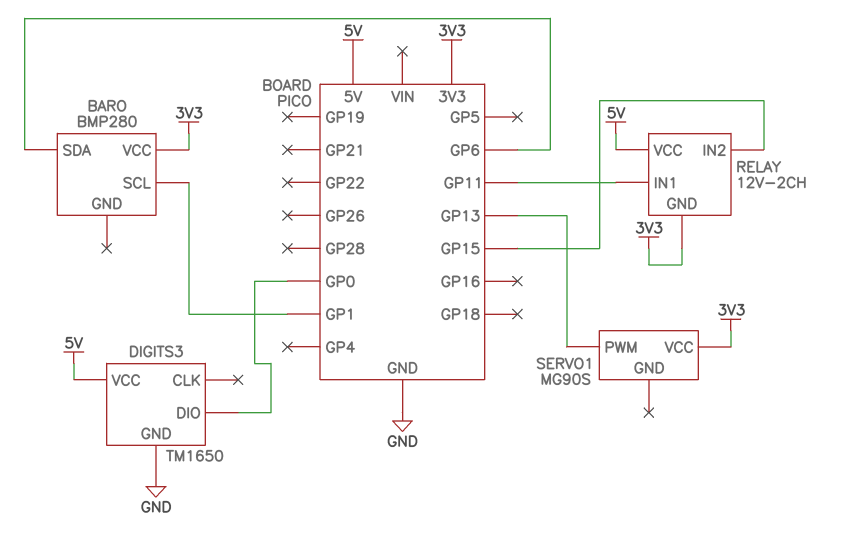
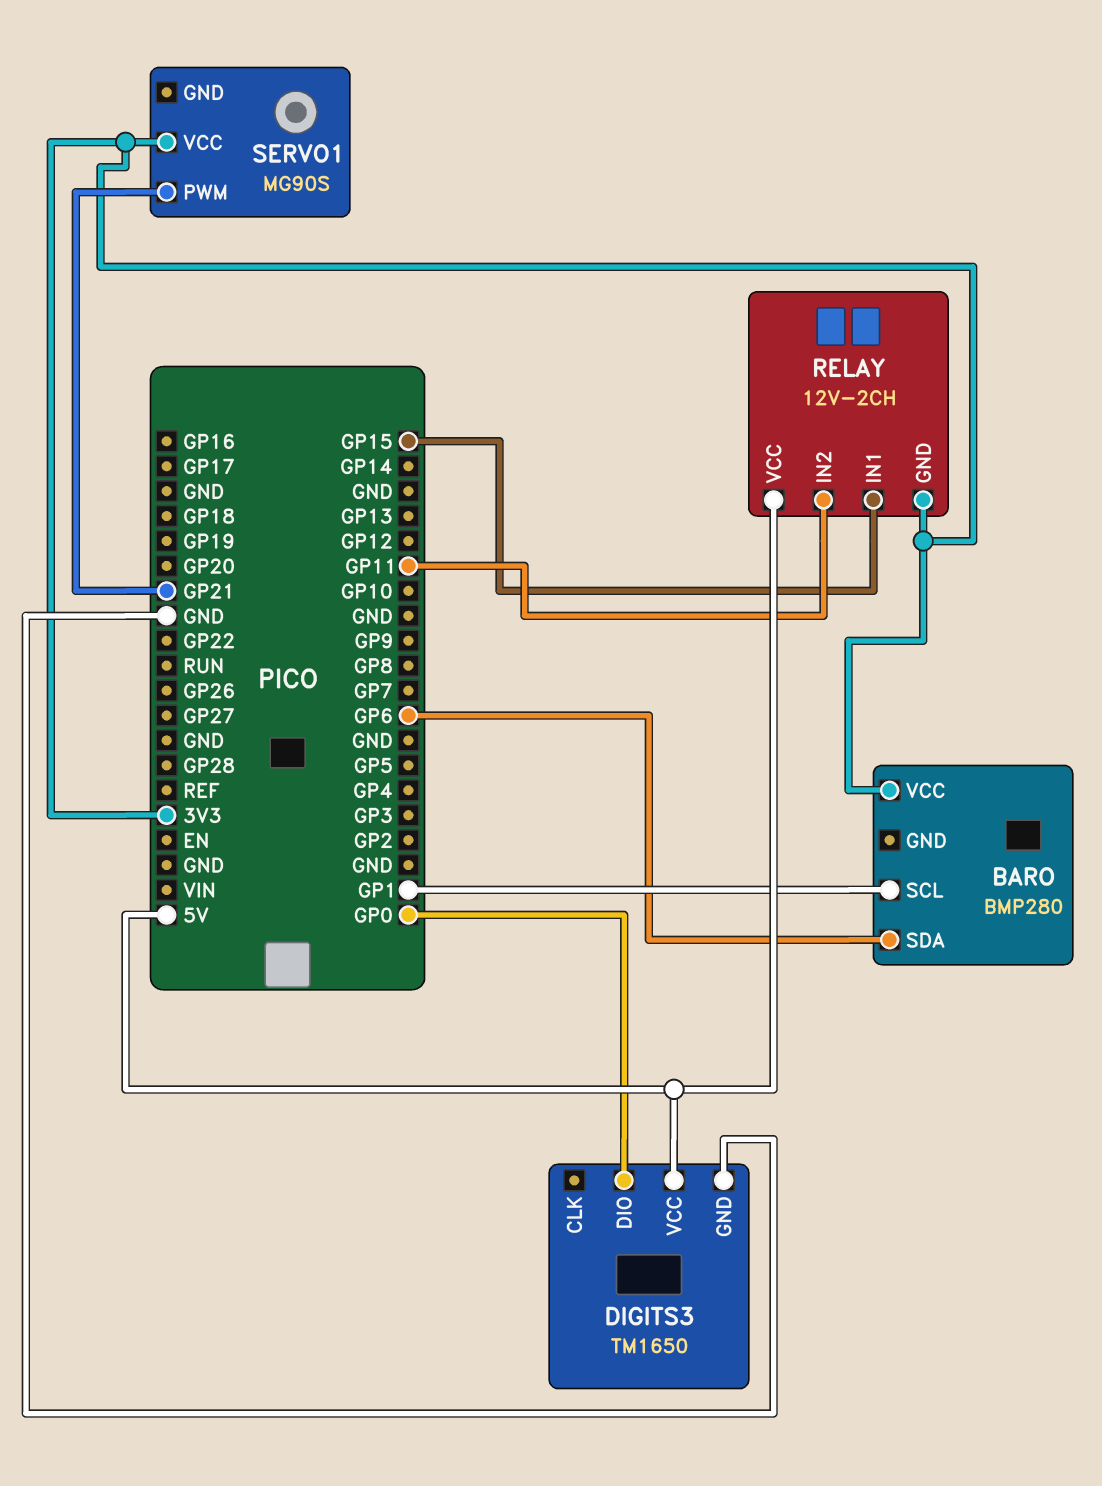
RELAY pin IN1: GP11 -> GP15
RELAY pin IN2: GP15 -> GP11
SERVO1 pin PWM: GP13 -> GP21

